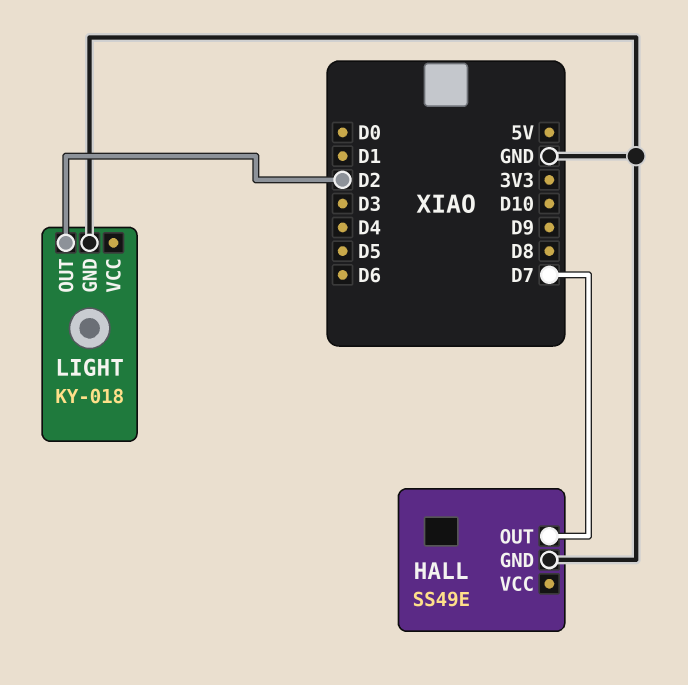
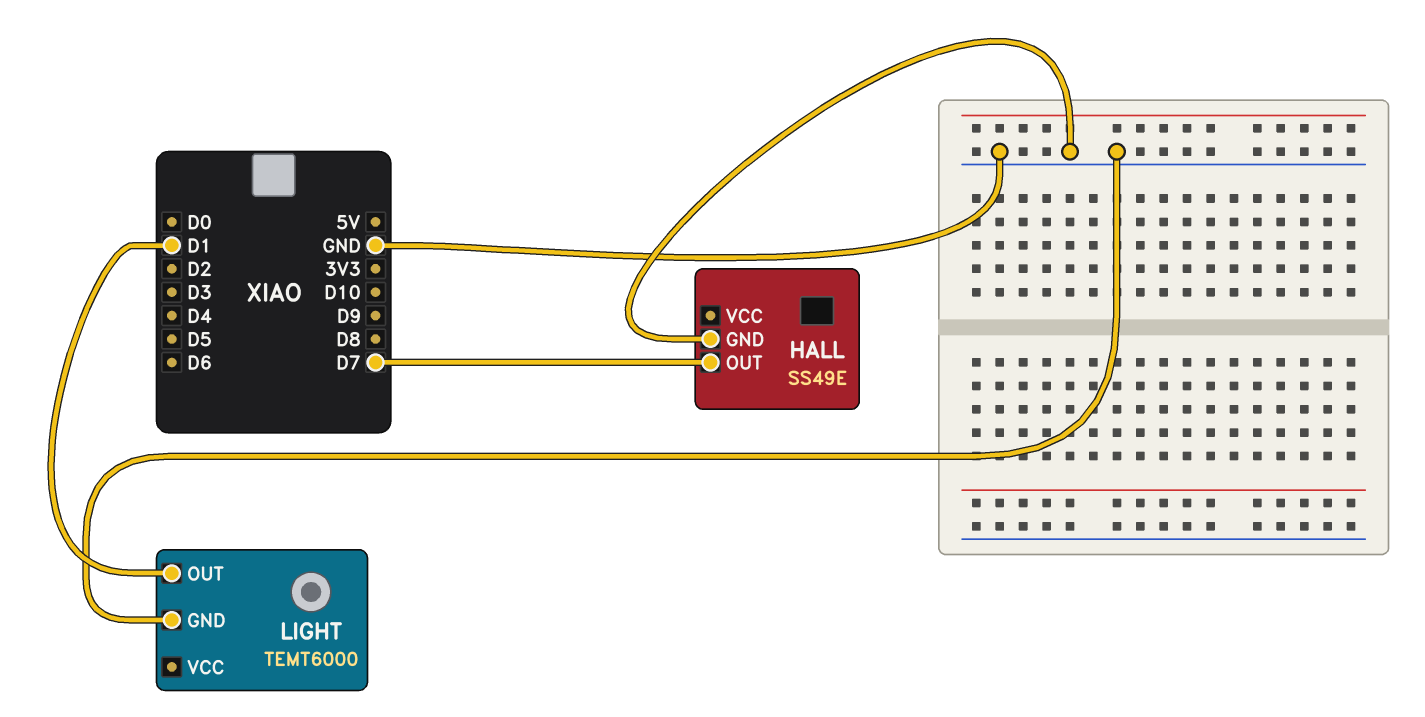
LIGHT: KY-018 -> TEMT6000
LIGHT pin OUT: D2 -> D1

